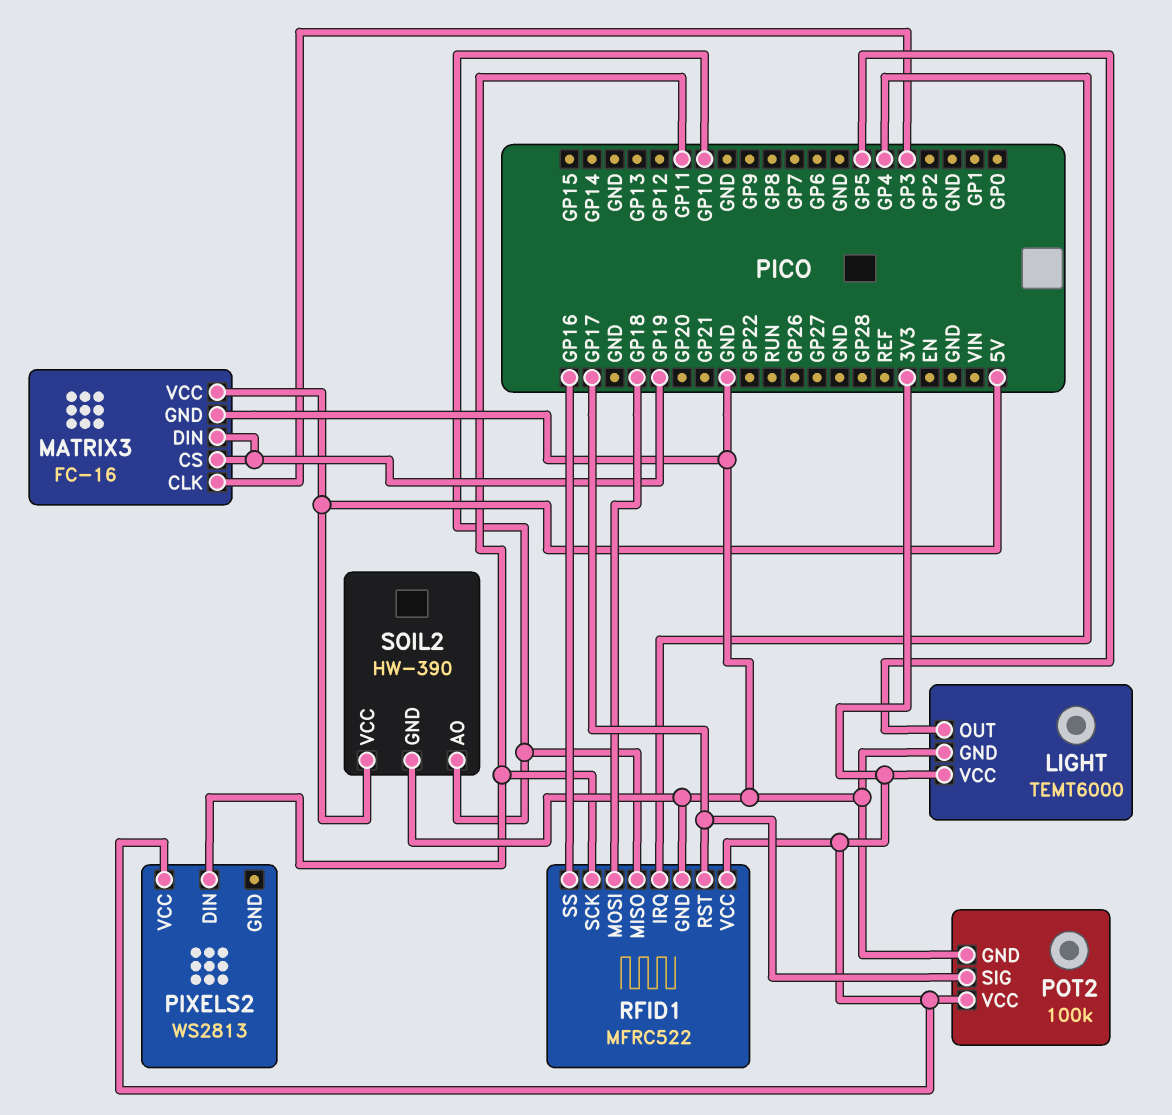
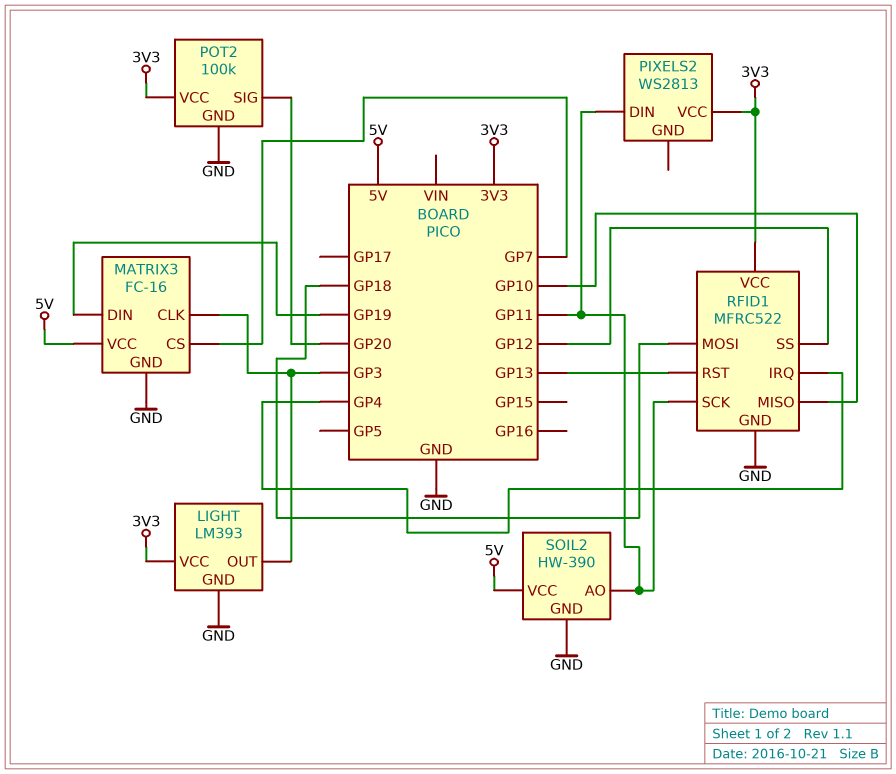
LIGHT: TEMT6000 -> LM393
LIGHT pin OUT: GP5 -> GP3
MATRIX3 pin CS: GP19 -> GP7
POT2 pin SIG: GP17 -> GP20
RFID1 pin RST: GP17 -> GP13
RFID1 pin SS: GP16 -> GP12
SOIL2 pin AO: GP10 -> GP11

